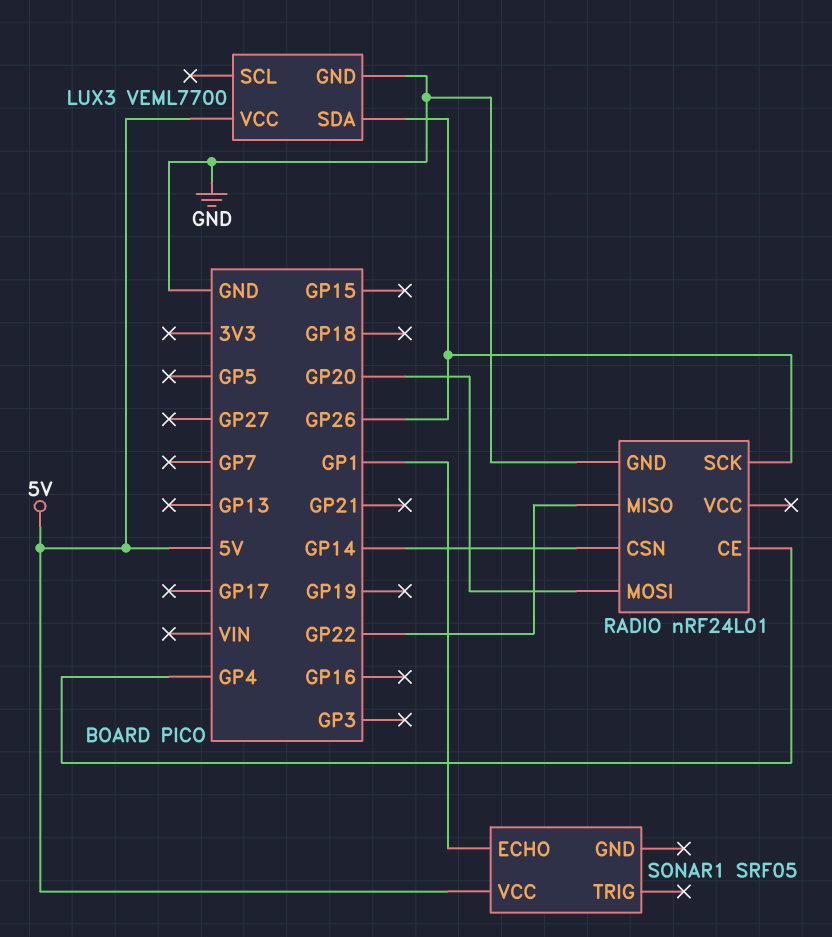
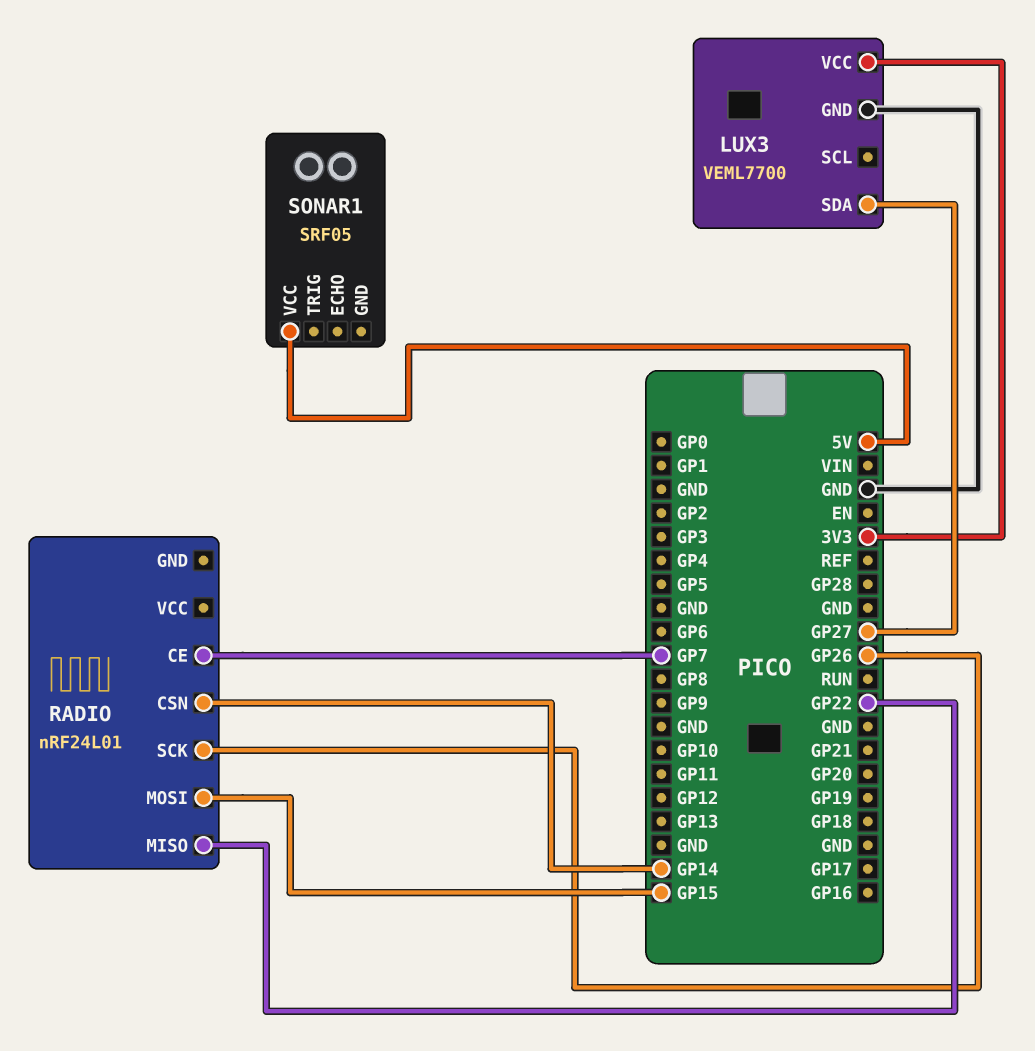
LUX3 pin SDA: GP26 -> GP27
LUX3 pin VCC: 5V -> 3V3
RADIO pin CE: GP4 -> GP7
RADIO pin GND: GND -> none
RADIO pin MOSI: GP20 -> GP15
SONAR1 pin ECHO: GP1 -> none

